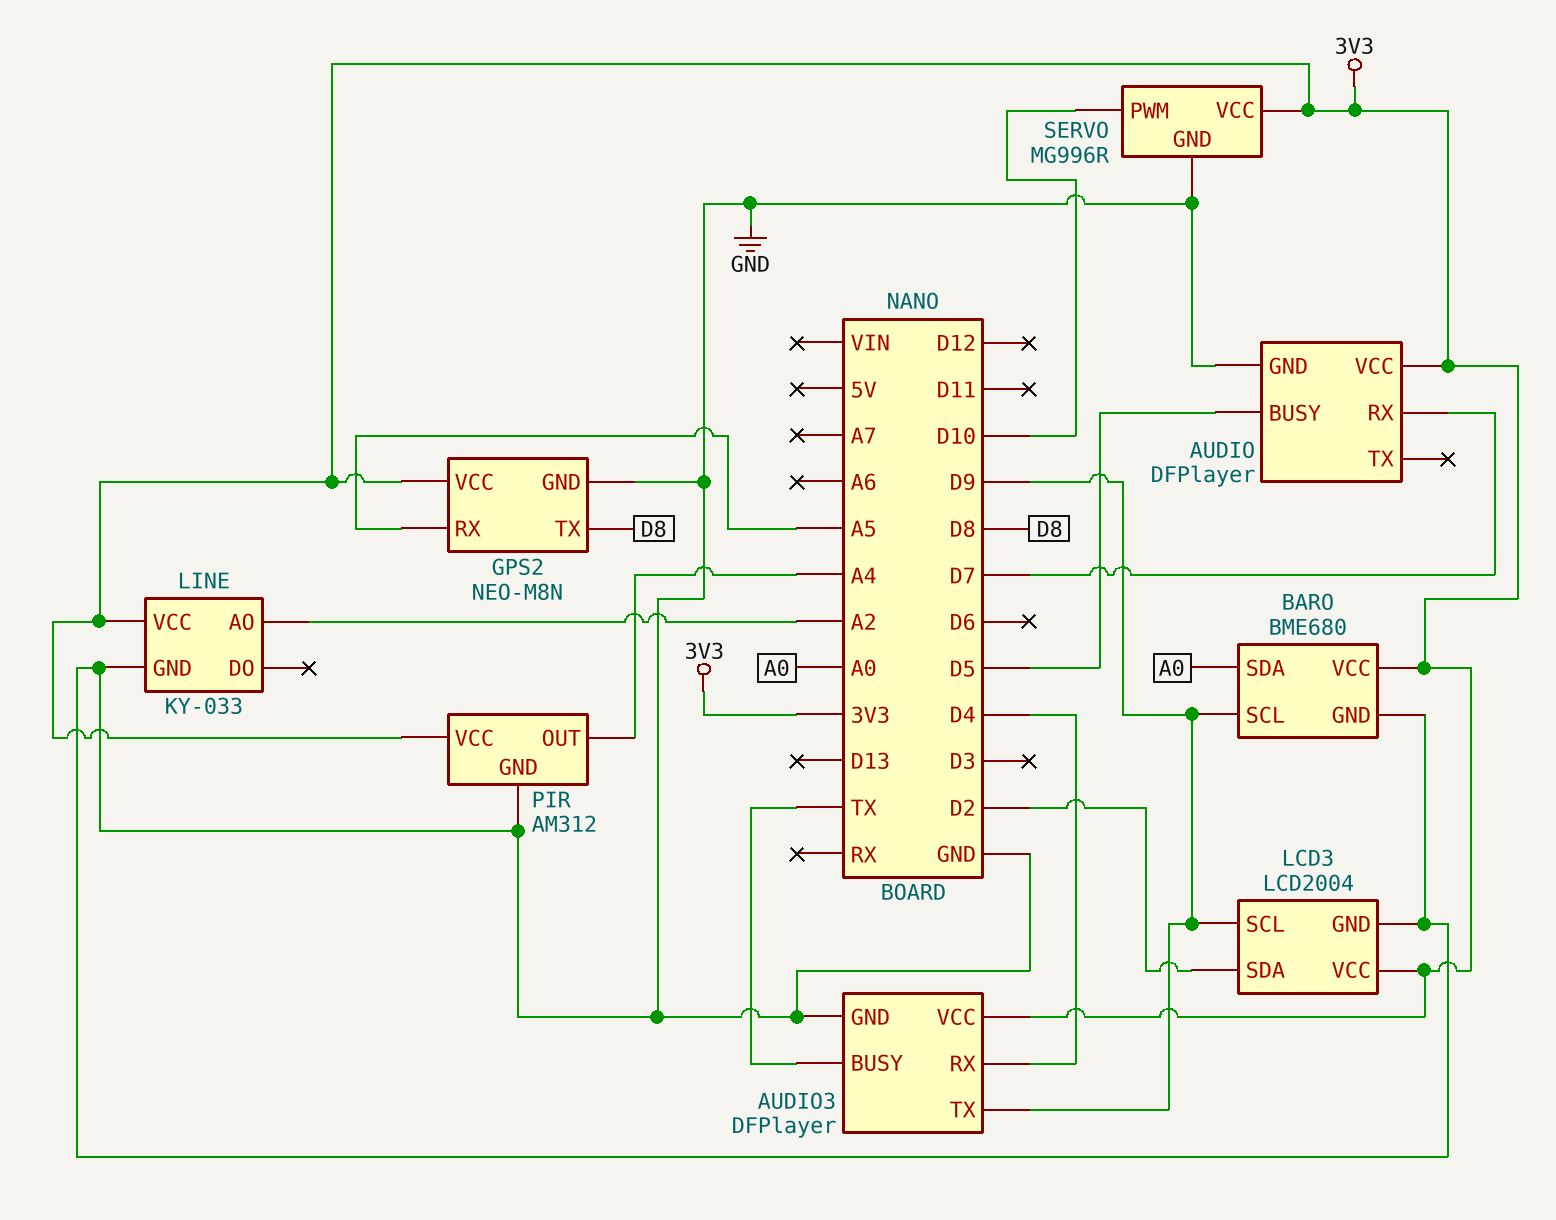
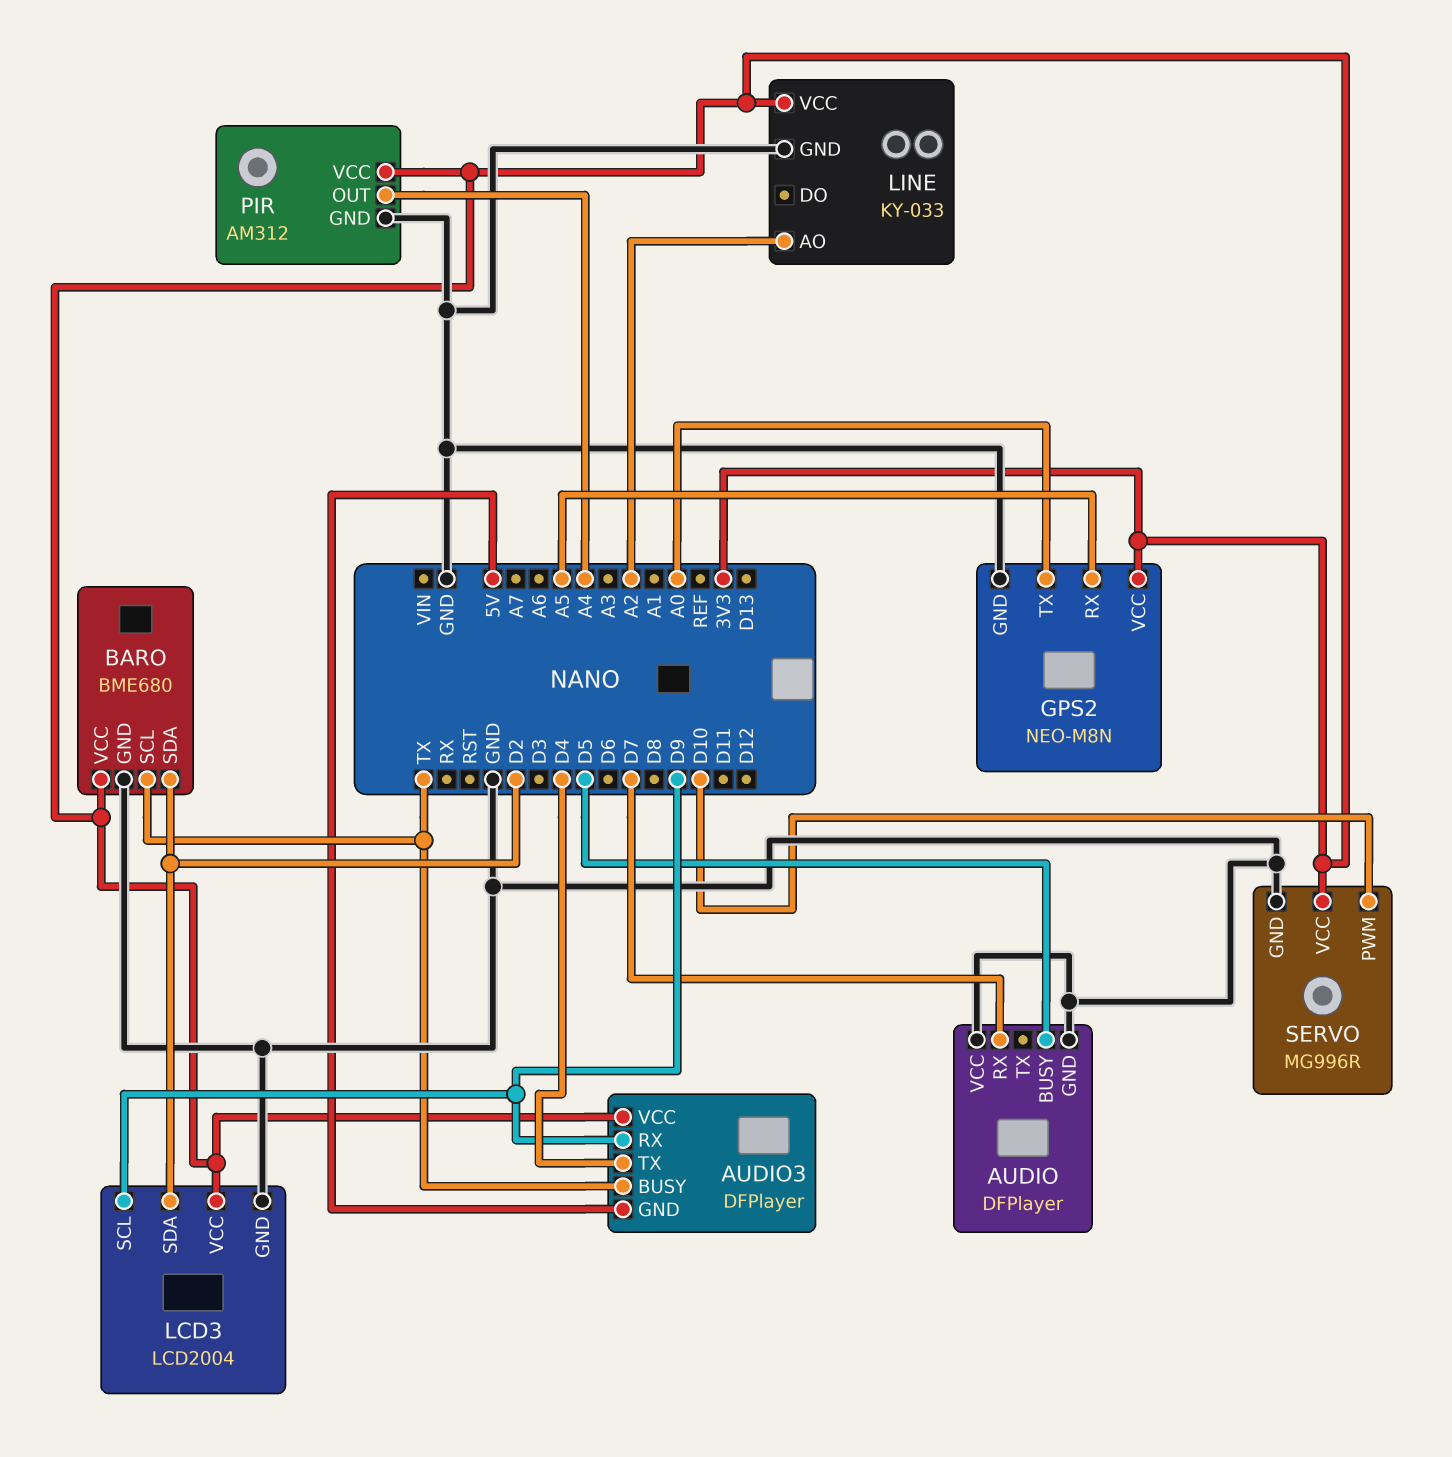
AUDIO pin VCC: 3V3 -> GND
AUDIO3 pin GND: GND -> 5V
AUDIO3 pin RX: D4 -> D9
AUDIO3 pin TX: D9 -> D4
BARO pin SCL: D9 -> TX
BARO pin SDA: A0 -> D2
GPS2 pin TX: D8 -> A0

